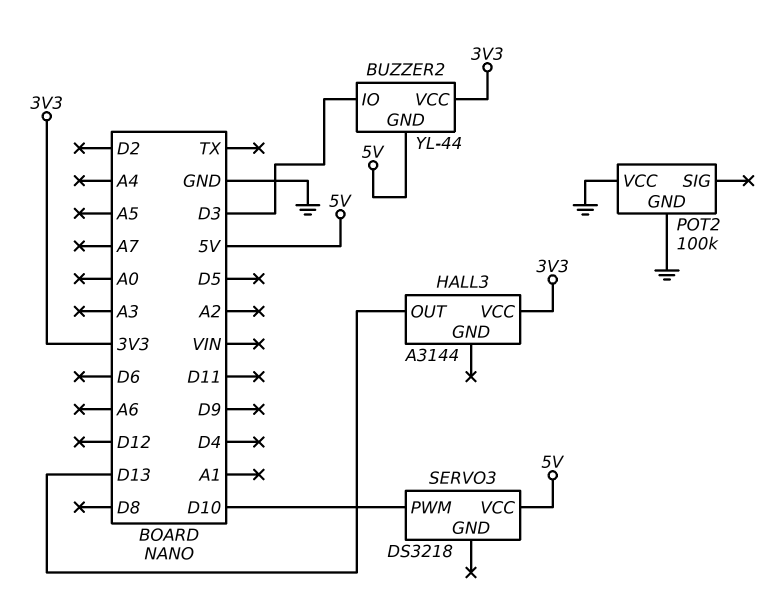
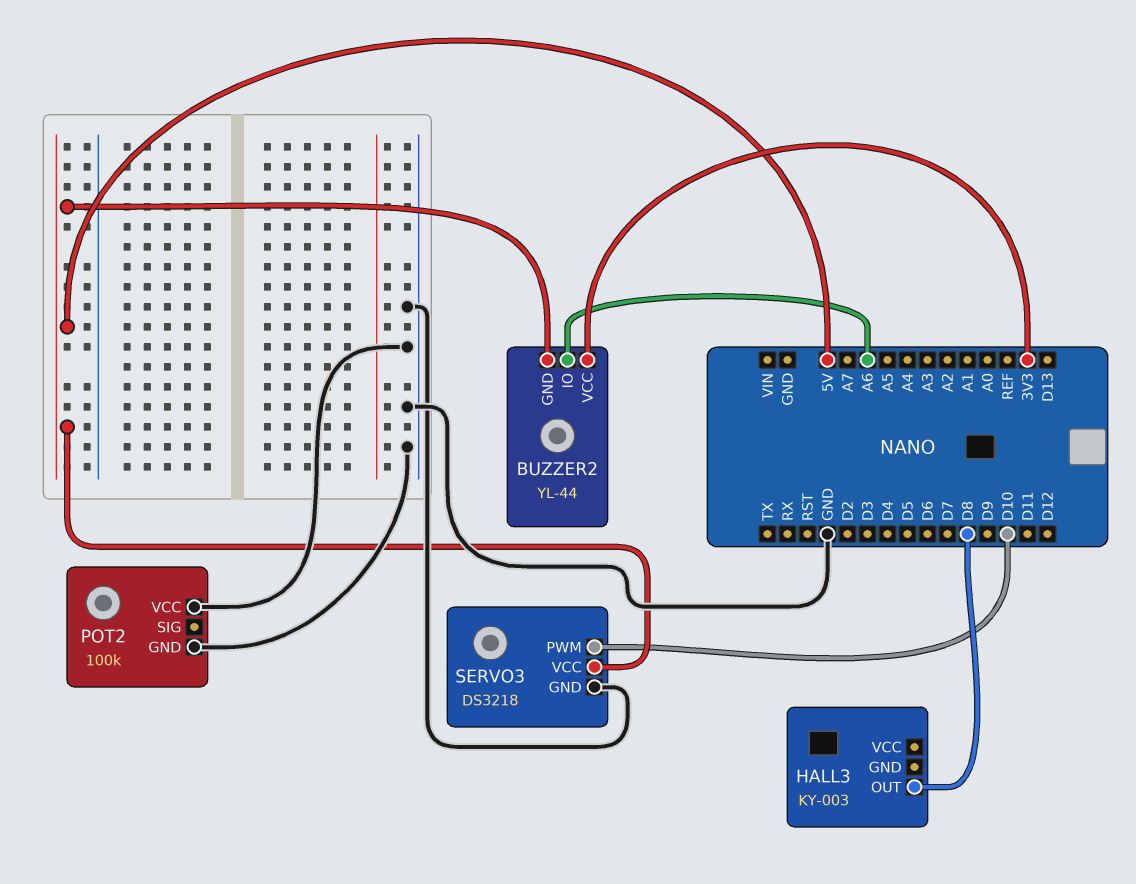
BUZZER2 pin IO: D3 -> A6
HALL3: A3144 -> KY-003
HALL3 pin OUT: D13 -> D8
HALL3 pin VCC: 3V3 -> none
SERVO3 pin GND: none -> GND

